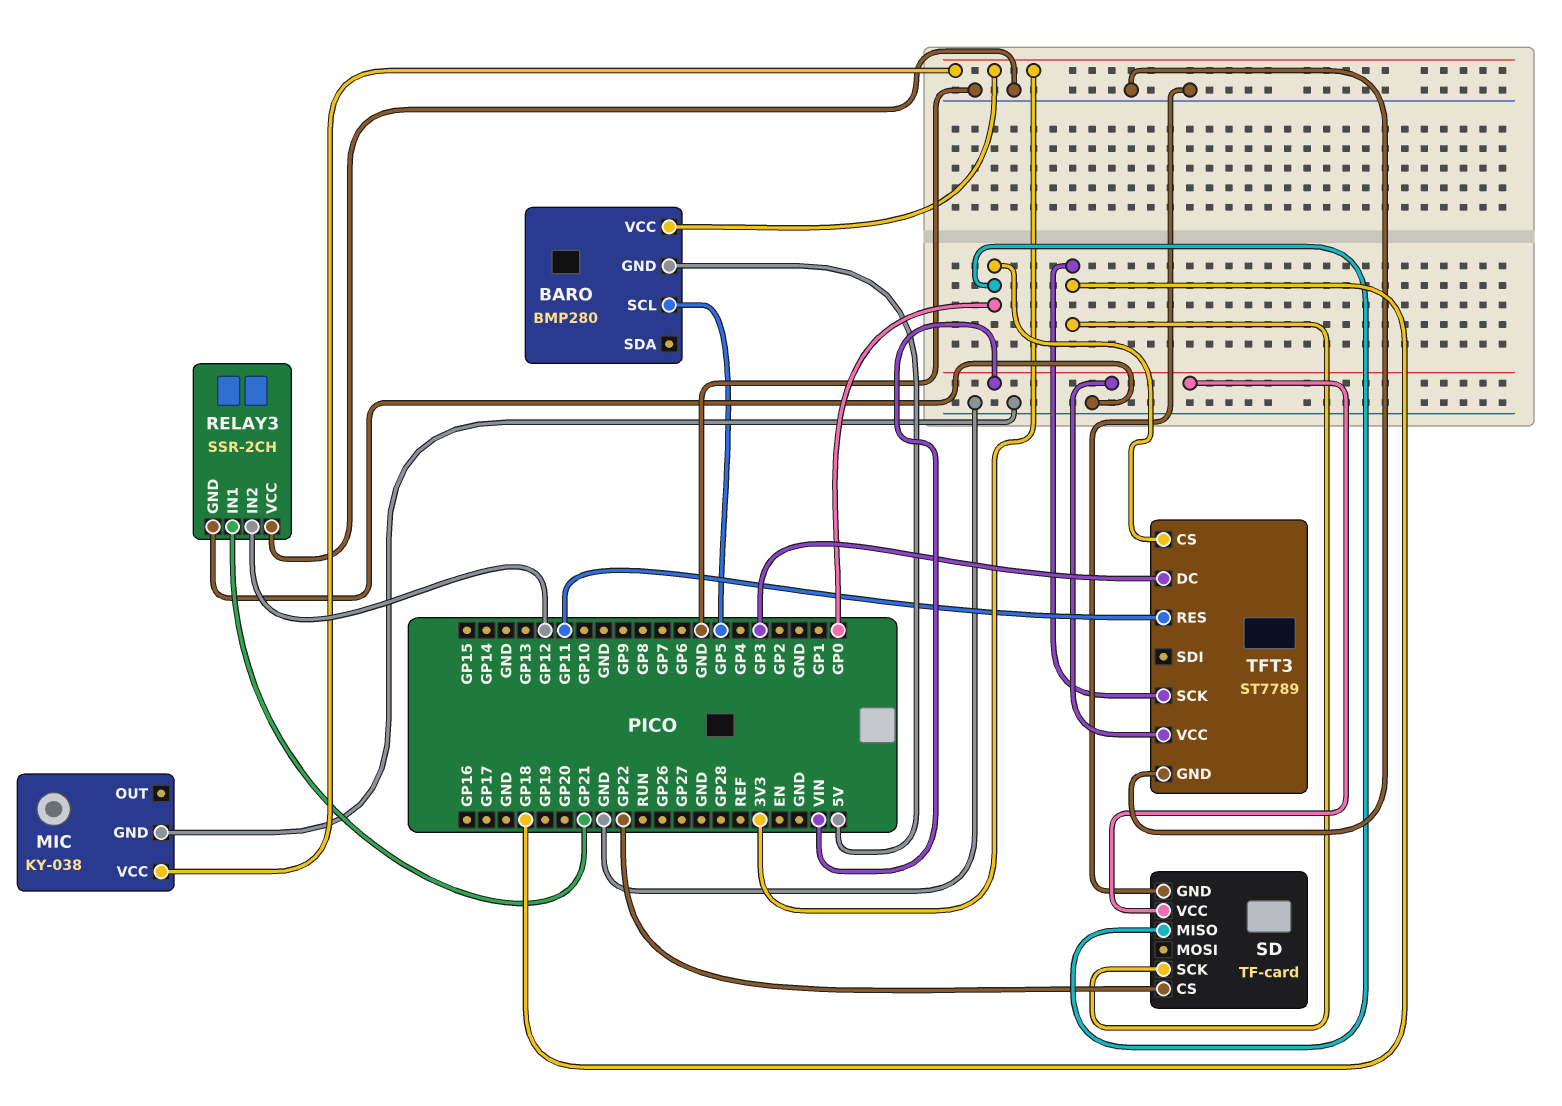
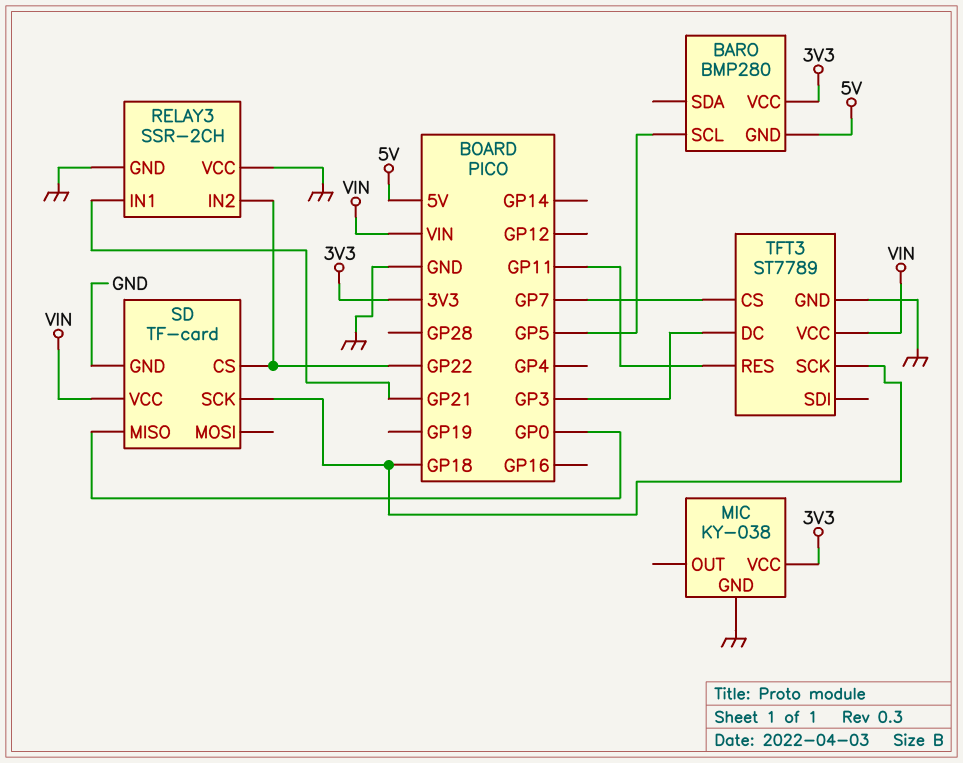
RELAY3 pin IN2: GP12 -> GP22
TFT3 pin CS: GP0 -> GP7

